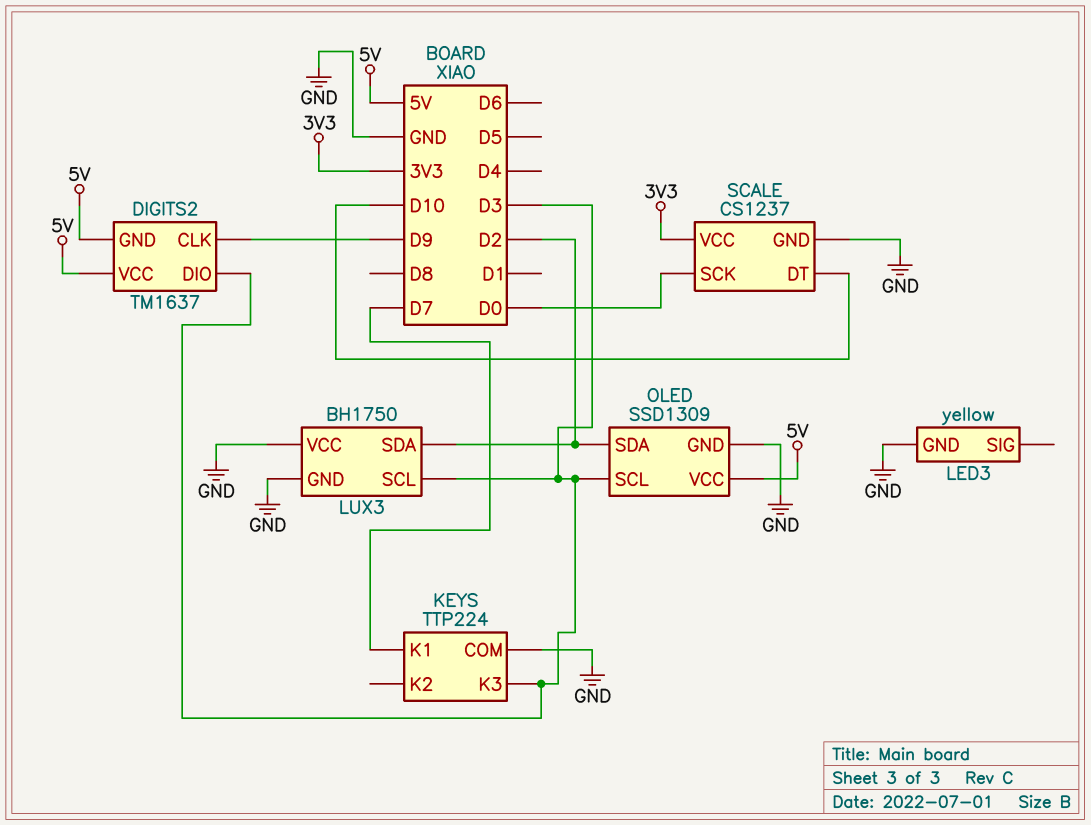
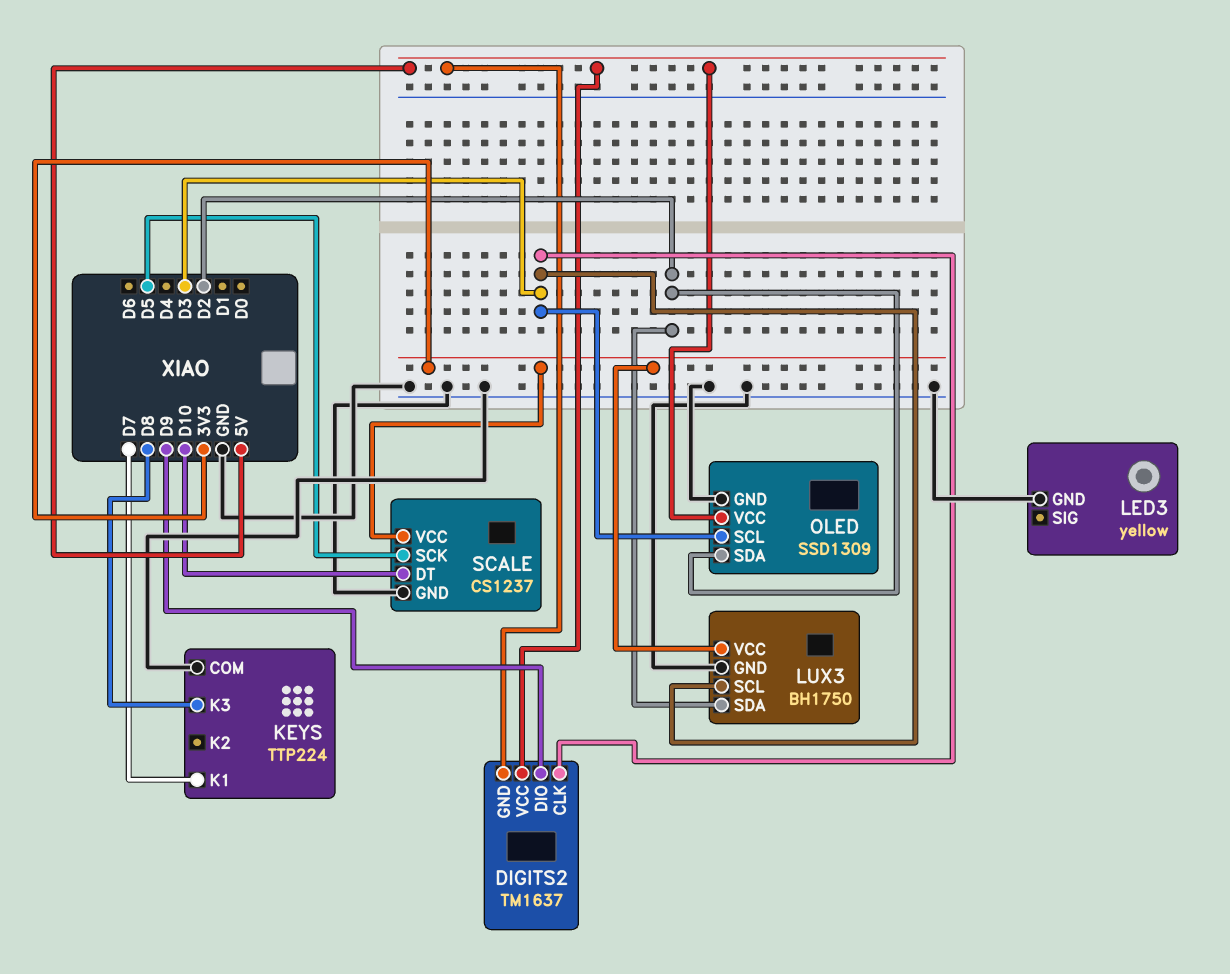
DIGITS2 pin CLK: D9 -> D3
DIGITS2 pin DIO: D3 -> D9
KEYS pin K3: D3 -> D8
LUX3 pin VCC: GND -> 3V3
SCALE pin SCK: D0 -> D5

